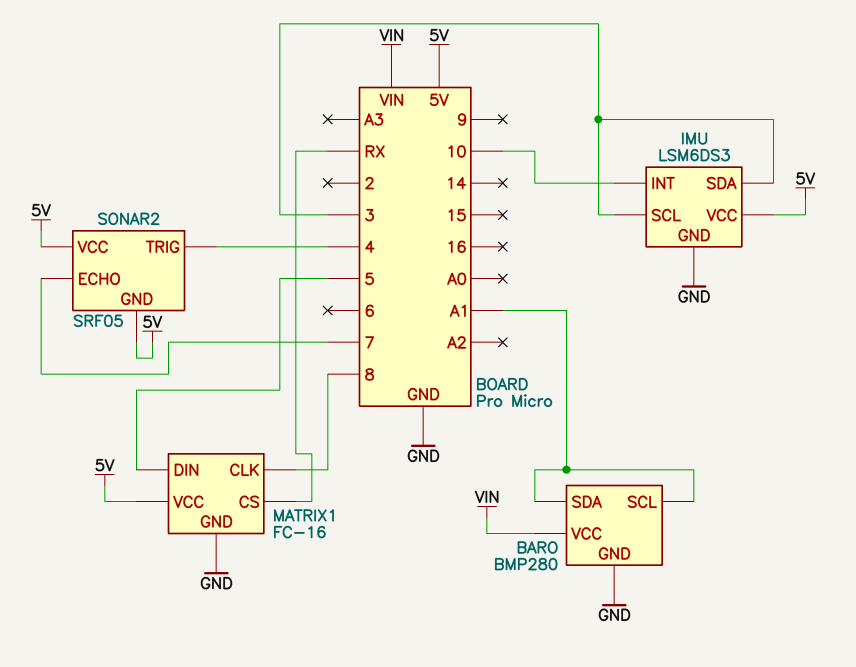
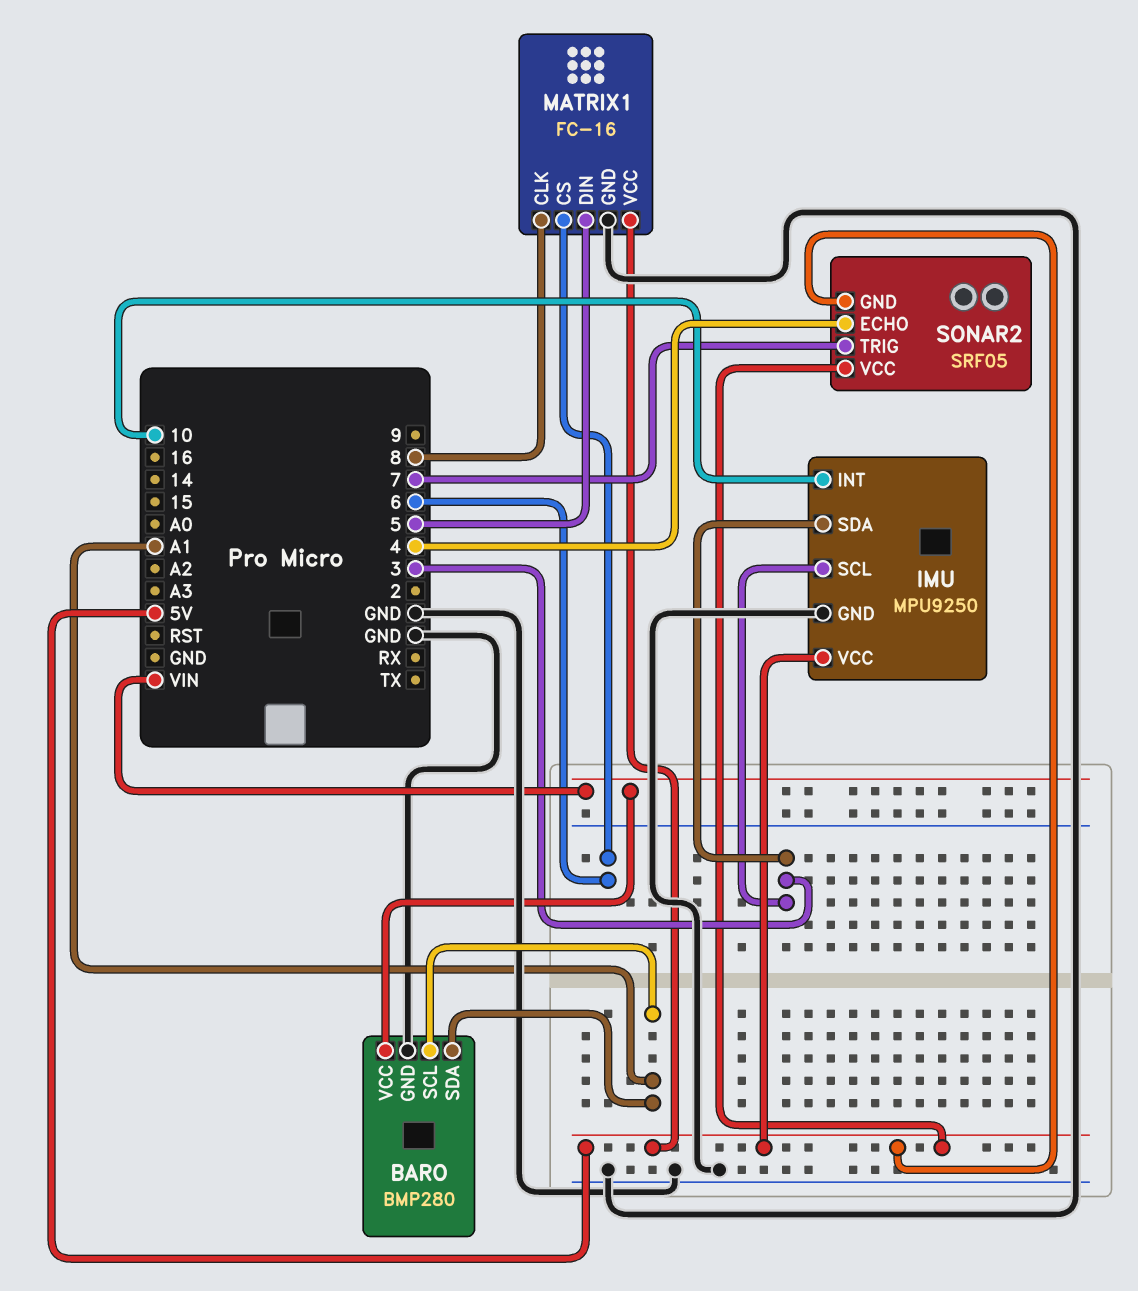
IMU: LSM6DS3 -> MPU9250
MATRIX1 pin CS: RX -> 6
SONAR2 pin ECHO: 7 -> 4
SONAR2 pin TRIG: 4 -> 7

